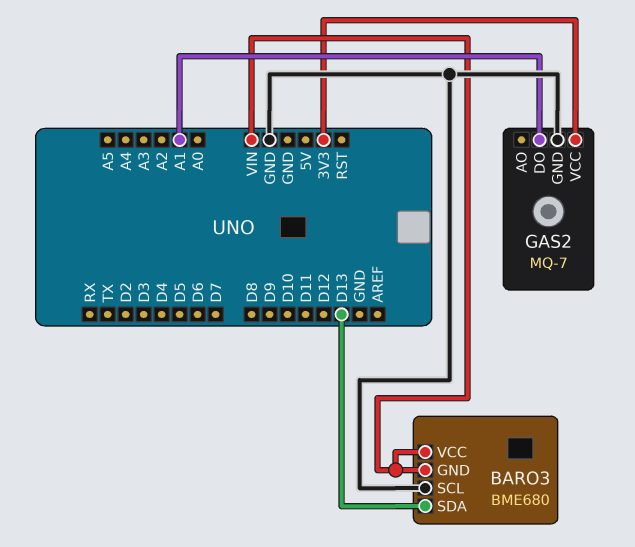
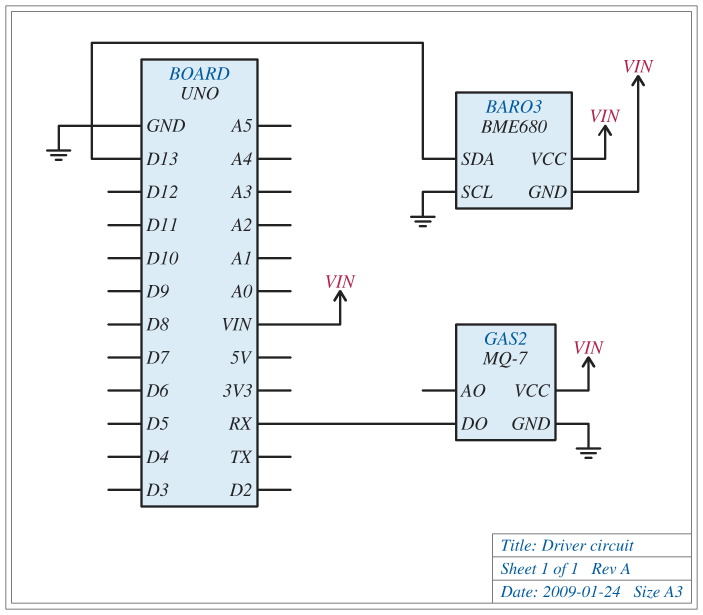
GAS2 pin DO: A1 -> RX
GAS2 pin VCC: 3V3 -> VIN

